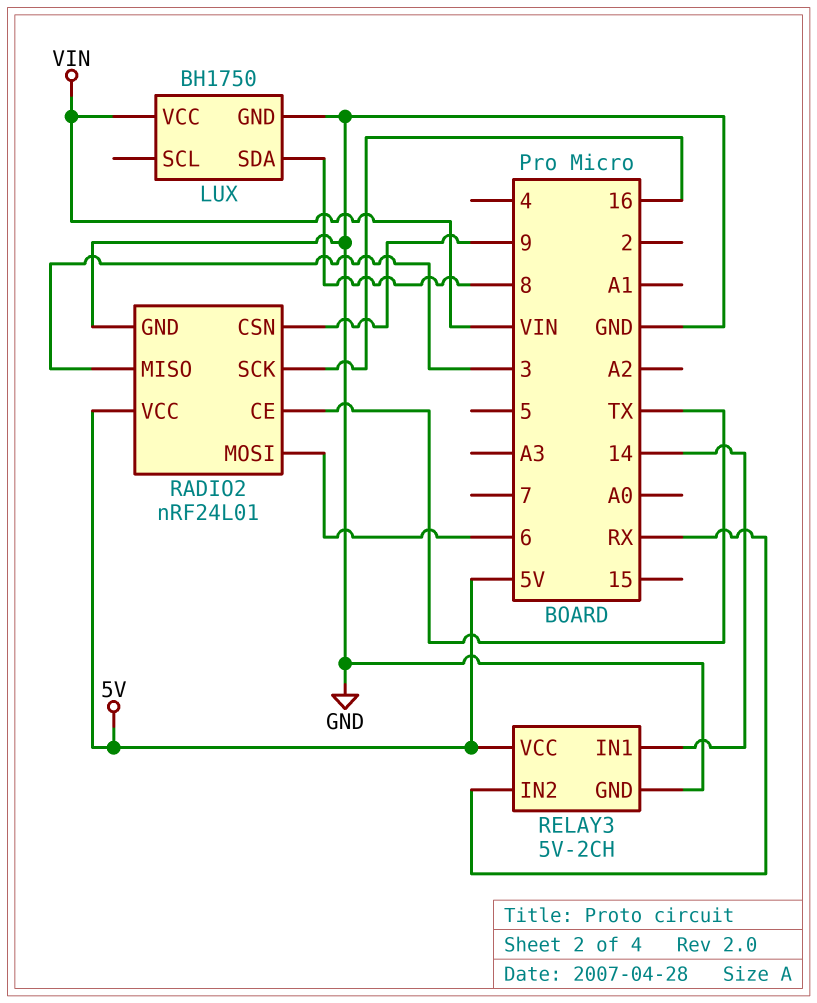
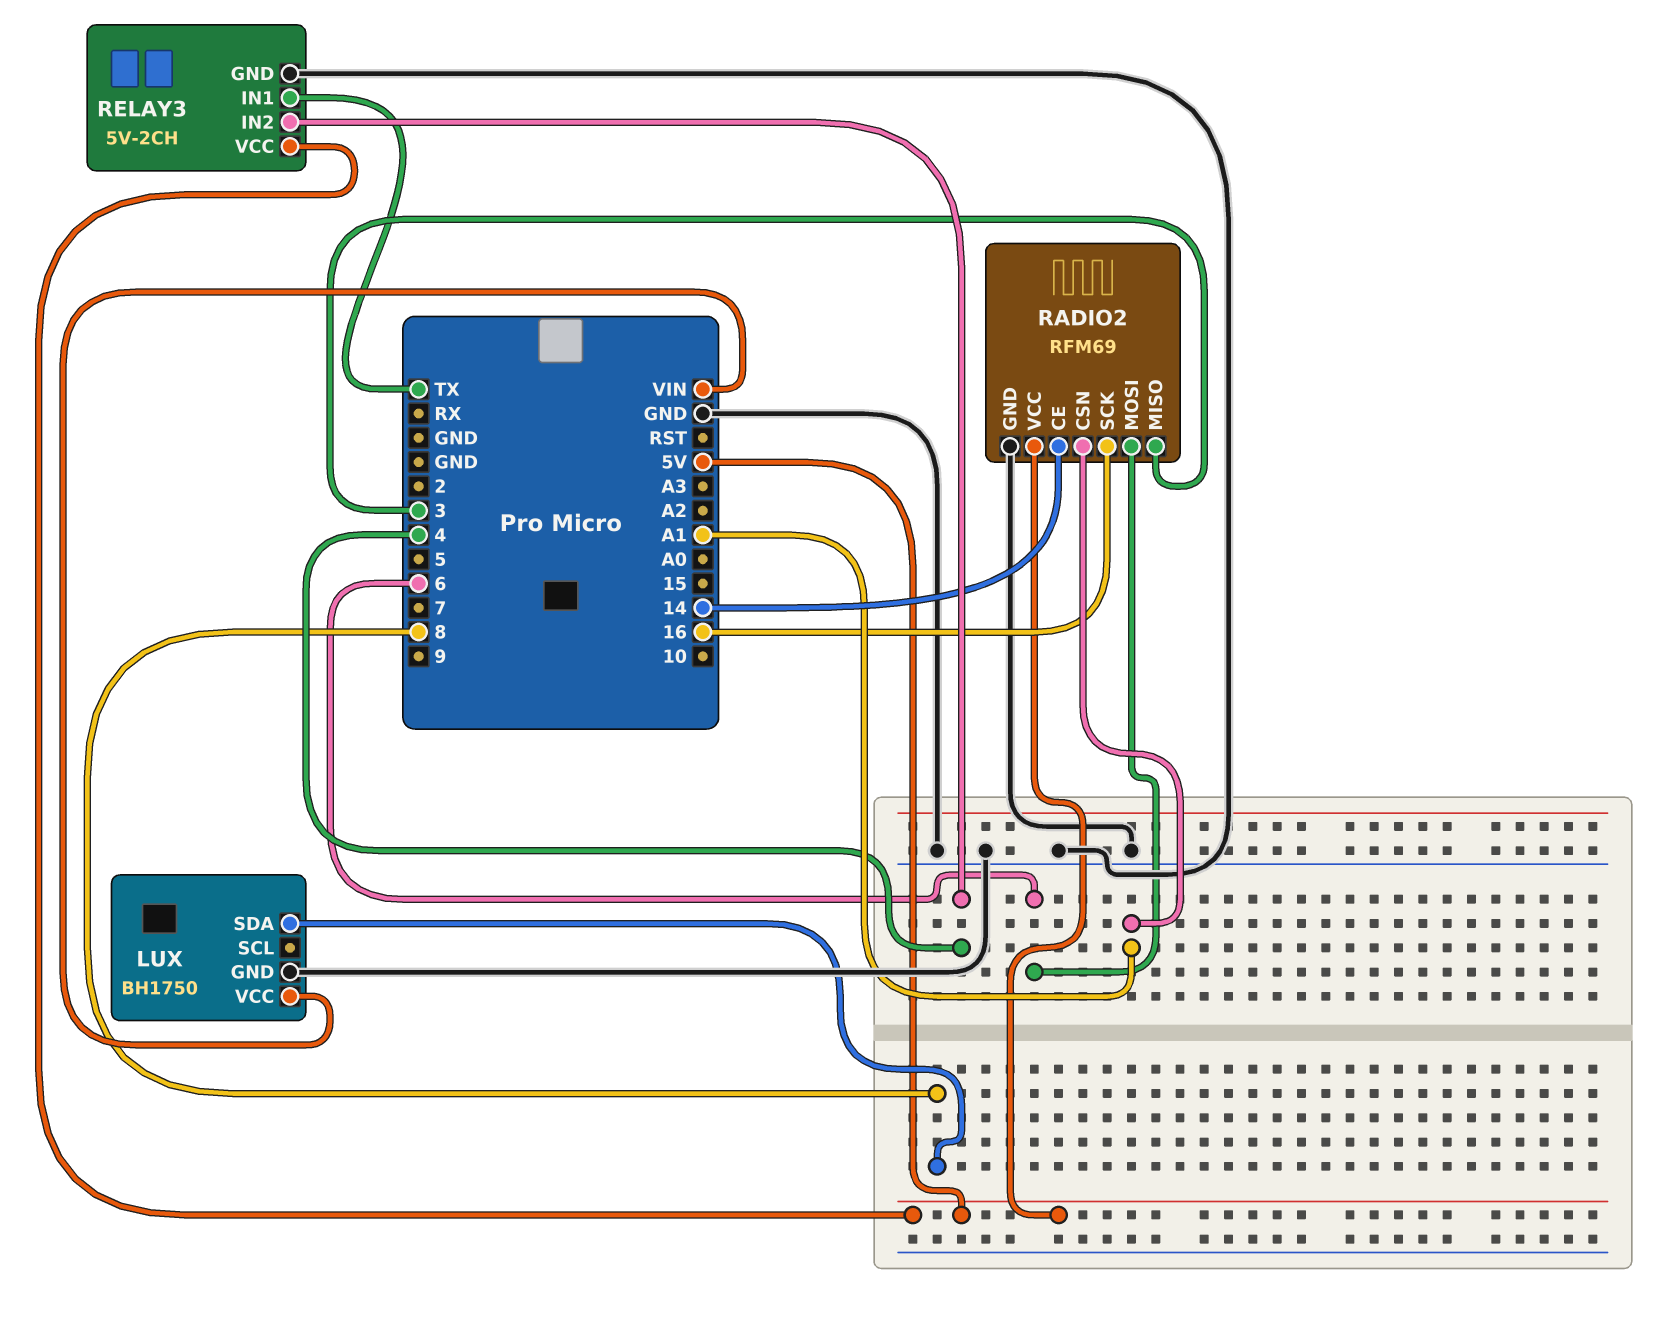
RADIO2: nRF24L01 -> RFM69
RADIO2 pin CE: TX -> 14
RADIO2 pin CSN: 9 -> A1
RELAY3 pin IN1: 14 -> TX
RELAY3 pin IN2: RX -> 4

